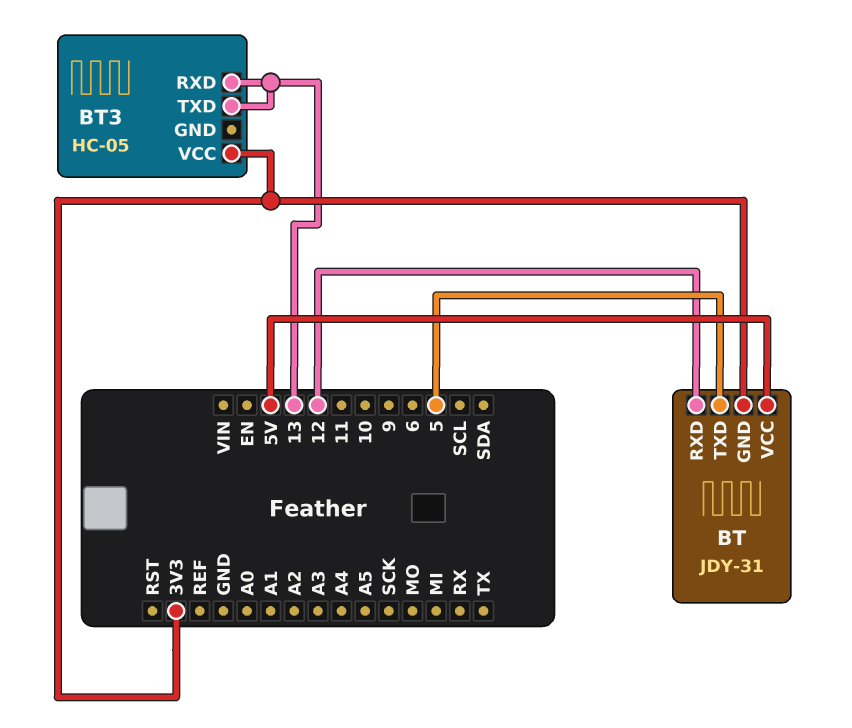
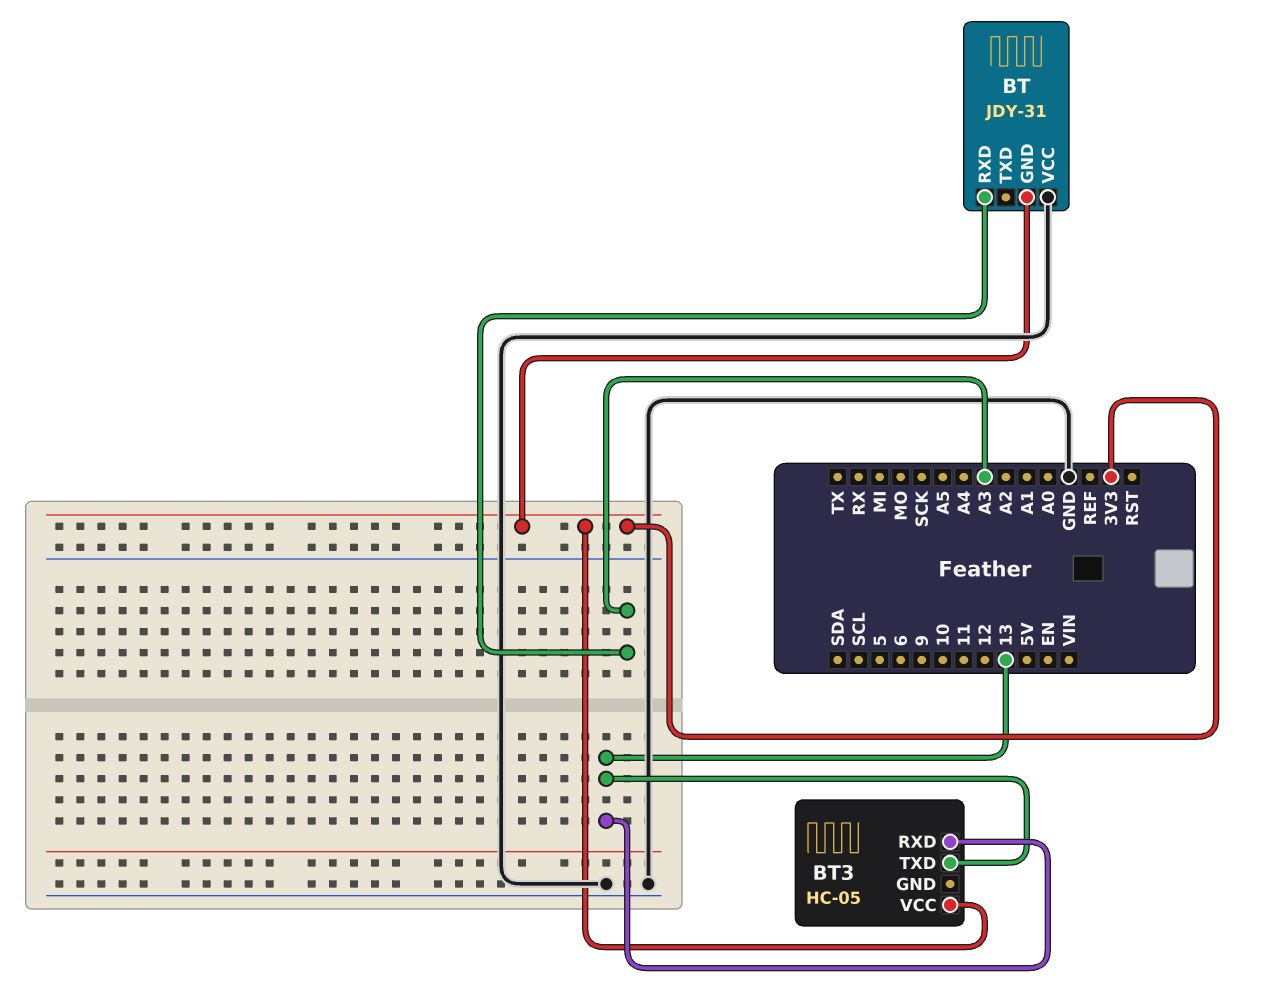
BT pin RXD: 12 -> A3
BT pin TXD: 5 -> none
BT pin VCC: 5V -> GND

